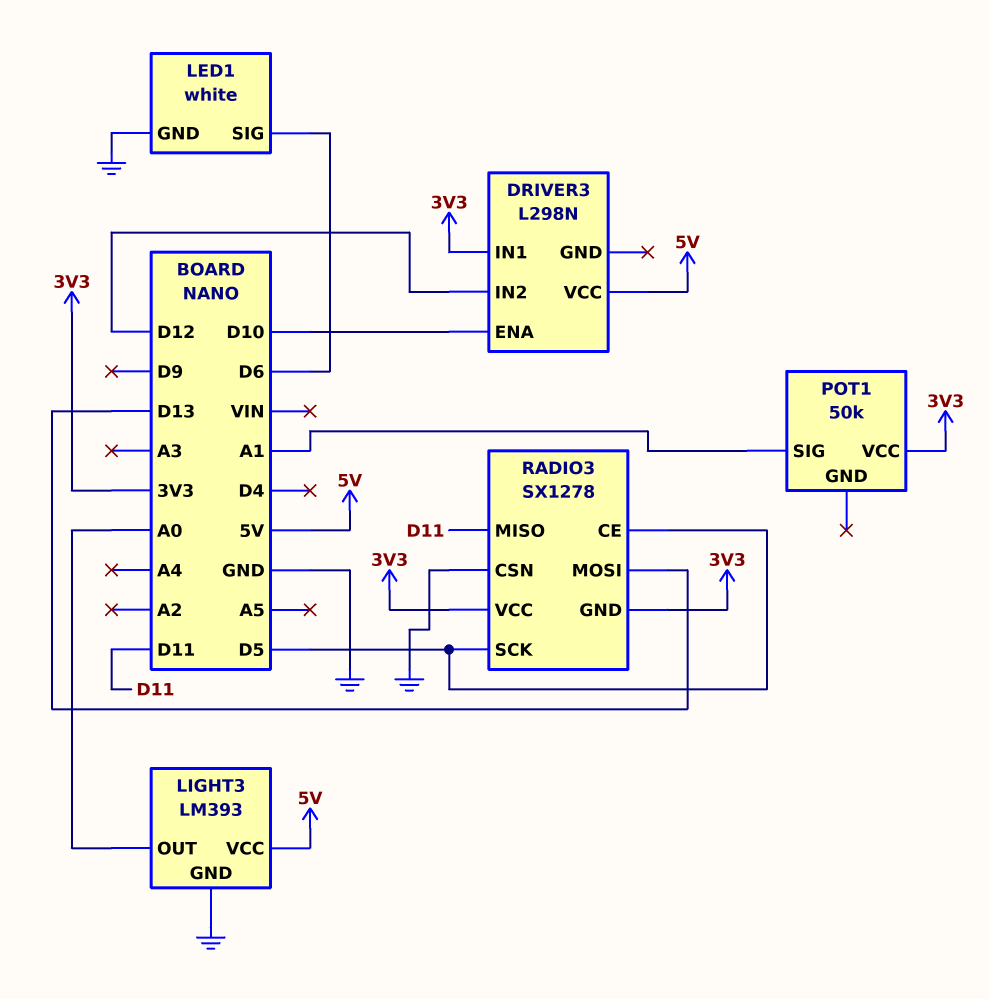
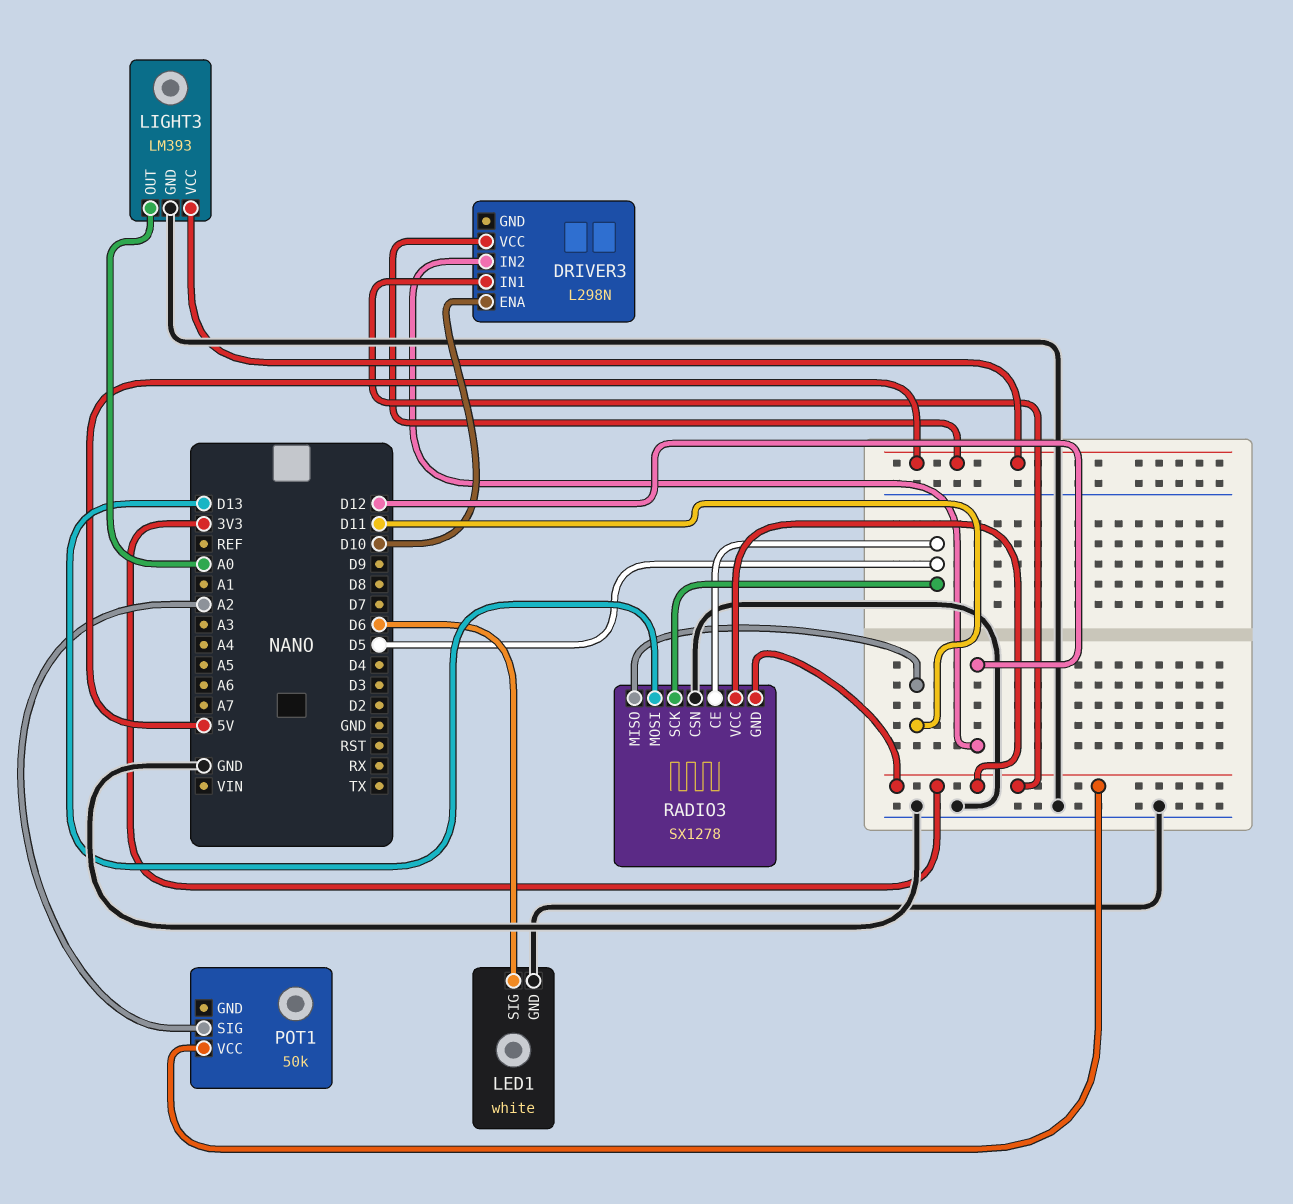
POT1 pin SIG: A1 -> A2

